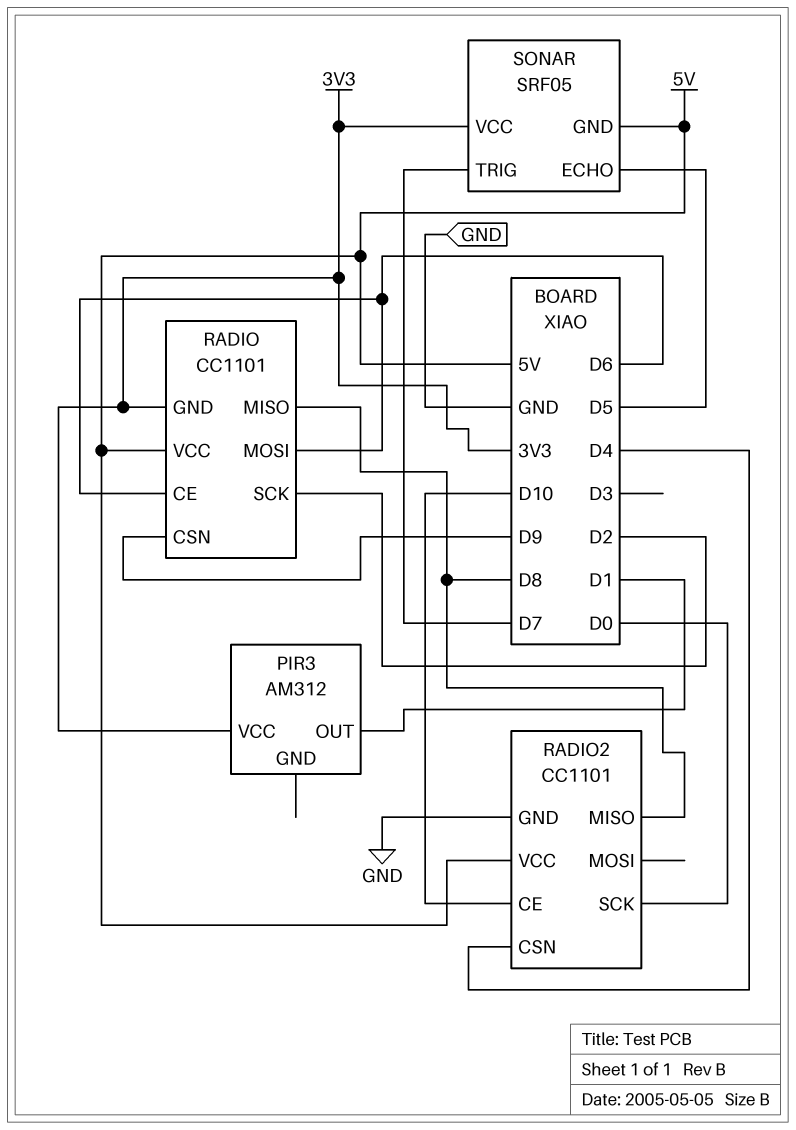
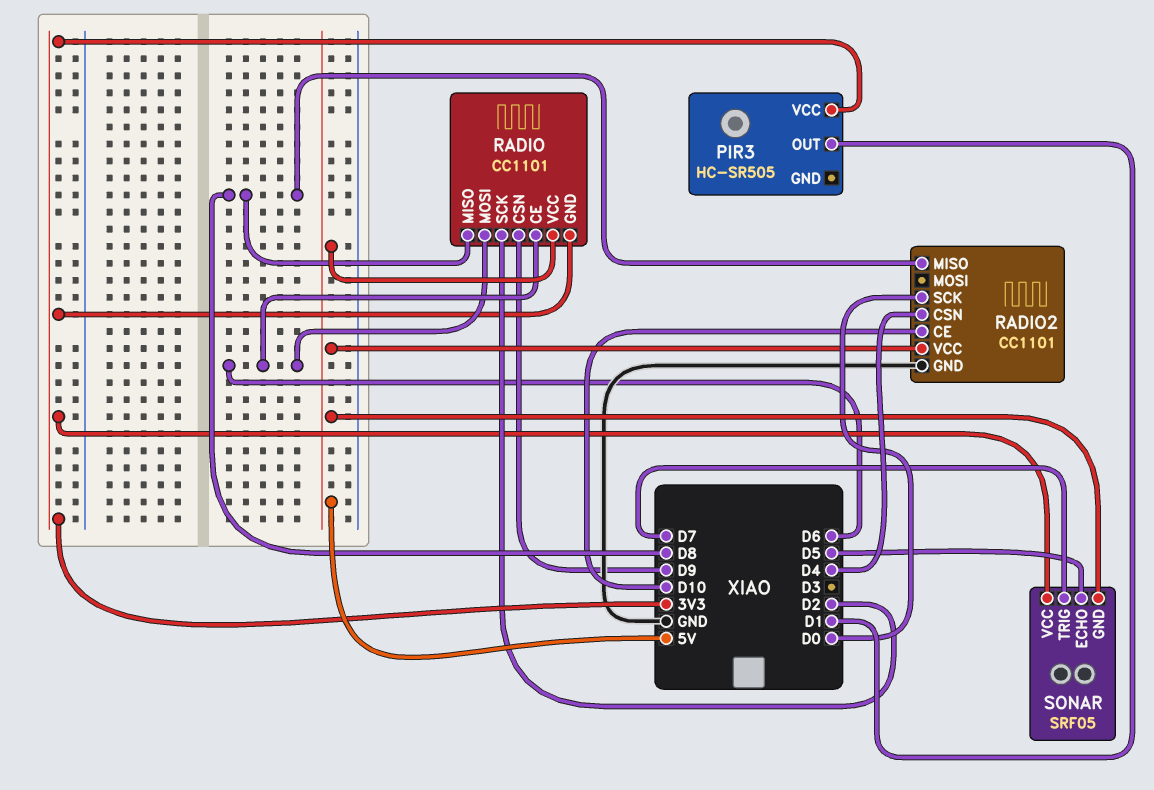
PIR3: AM312 -> HC-SR505

